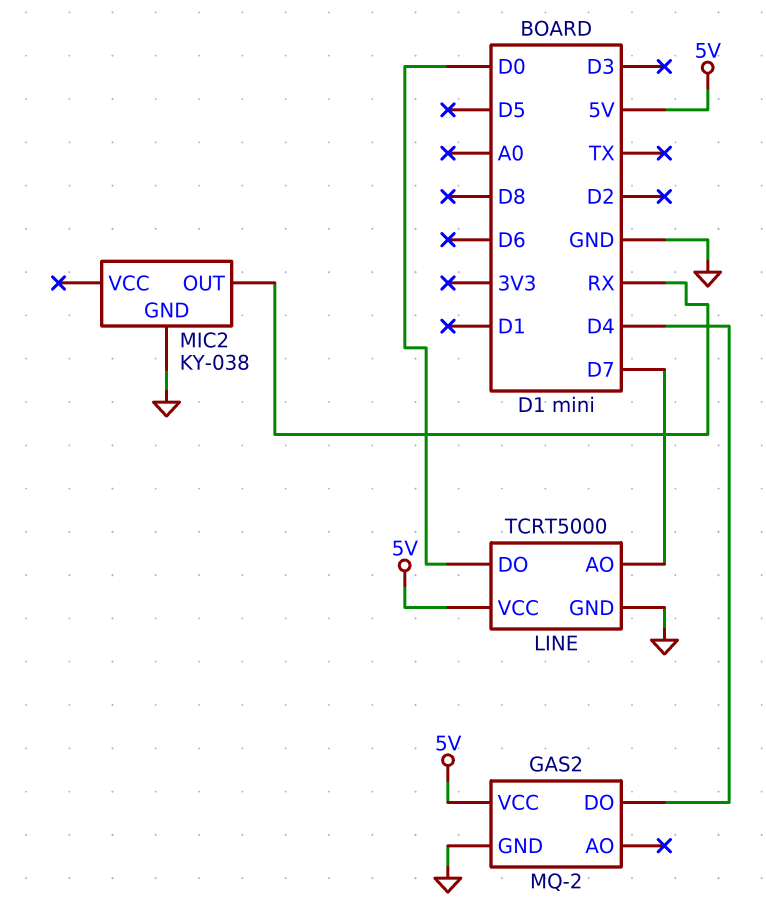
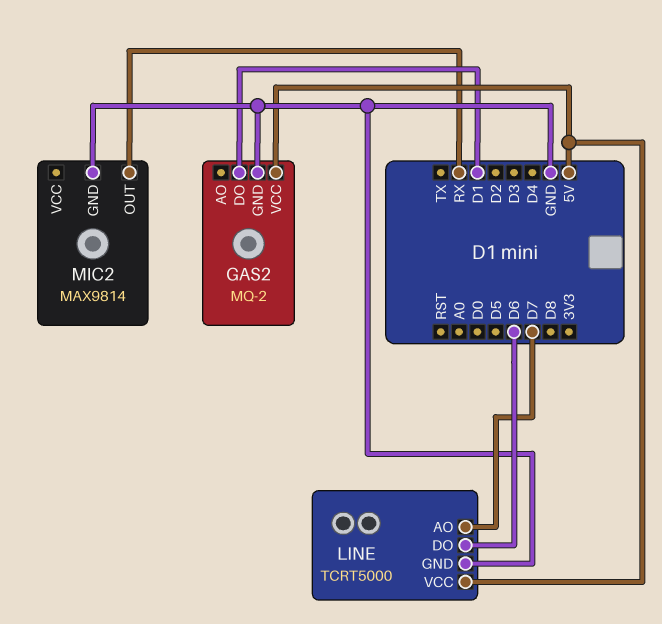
GAS2 pin DO: D4 -> D1
LINE pin DO: D0 -> D6
MIC2: KY-038 -> MAX9814

